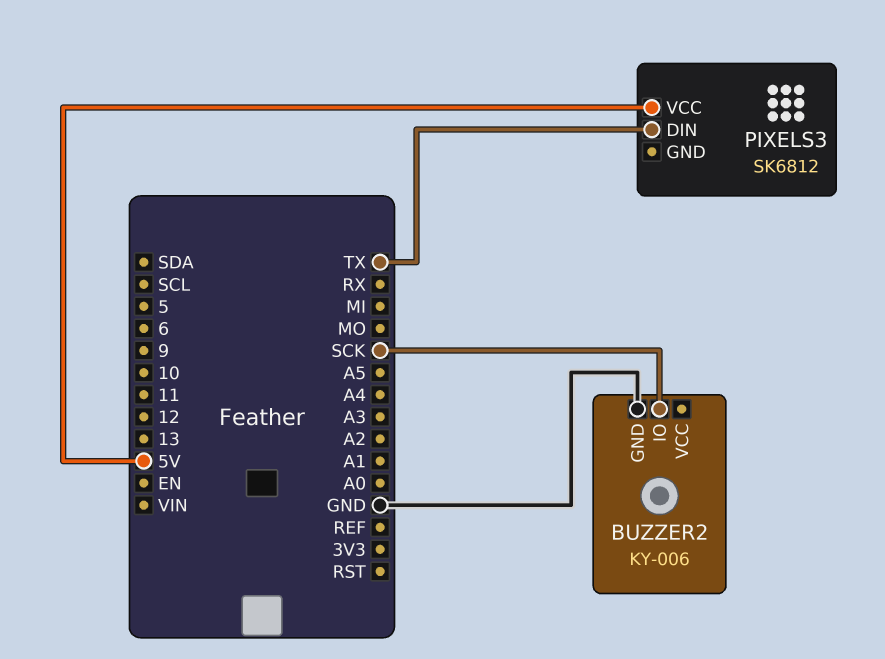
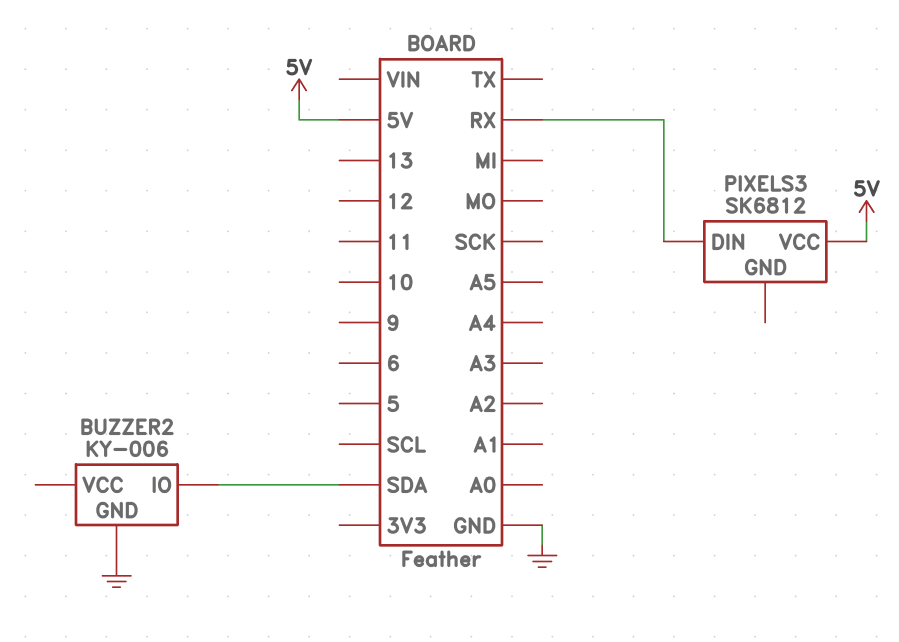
BUZZER2 pin IO: SCK -> SDA
PIXELS3 pin DIN: TX -> RX

